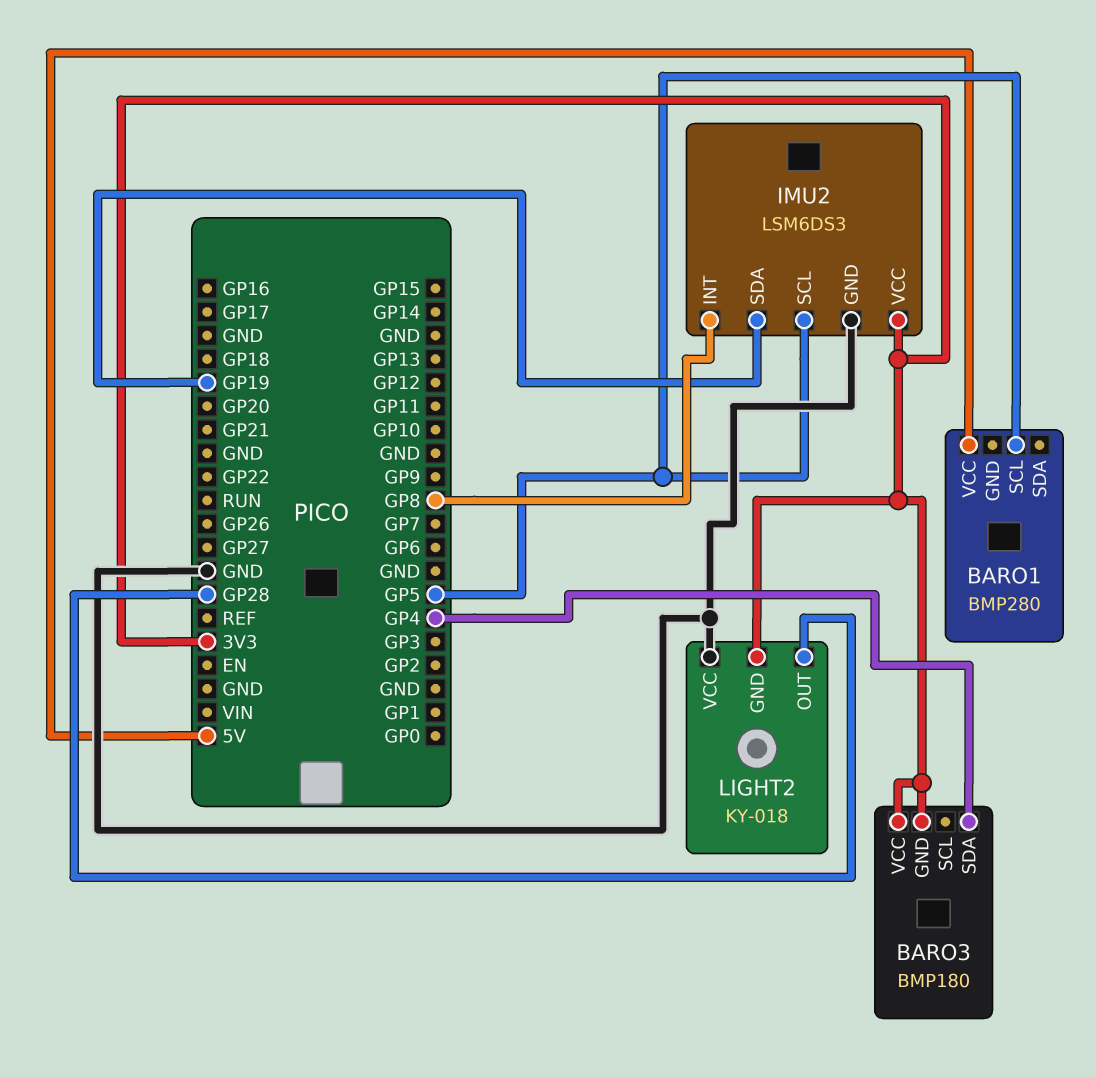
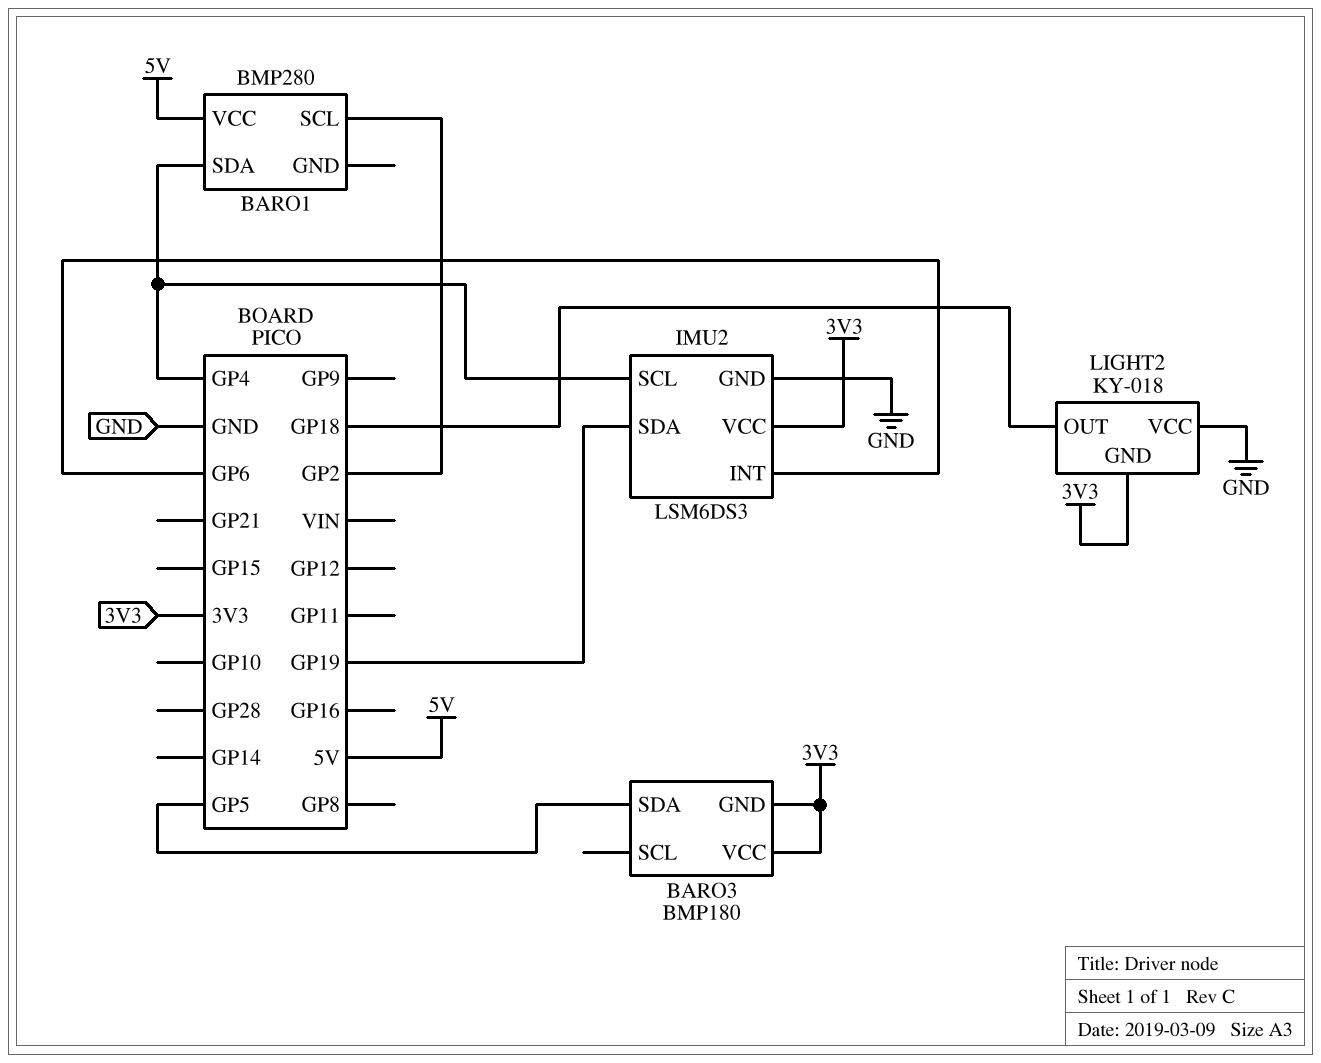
BARO1 pin SCL: GP5 -> GP2
BARO1 pin SDA: none -> GP4
BARO3 pin SDA: GP4 -> GP5
IMU2 pin INT: GP8 -> GP6
IMU2 pin SCL: GP5 -> GP4
LIGHT2 pin OUT: GP28 -> GP18

